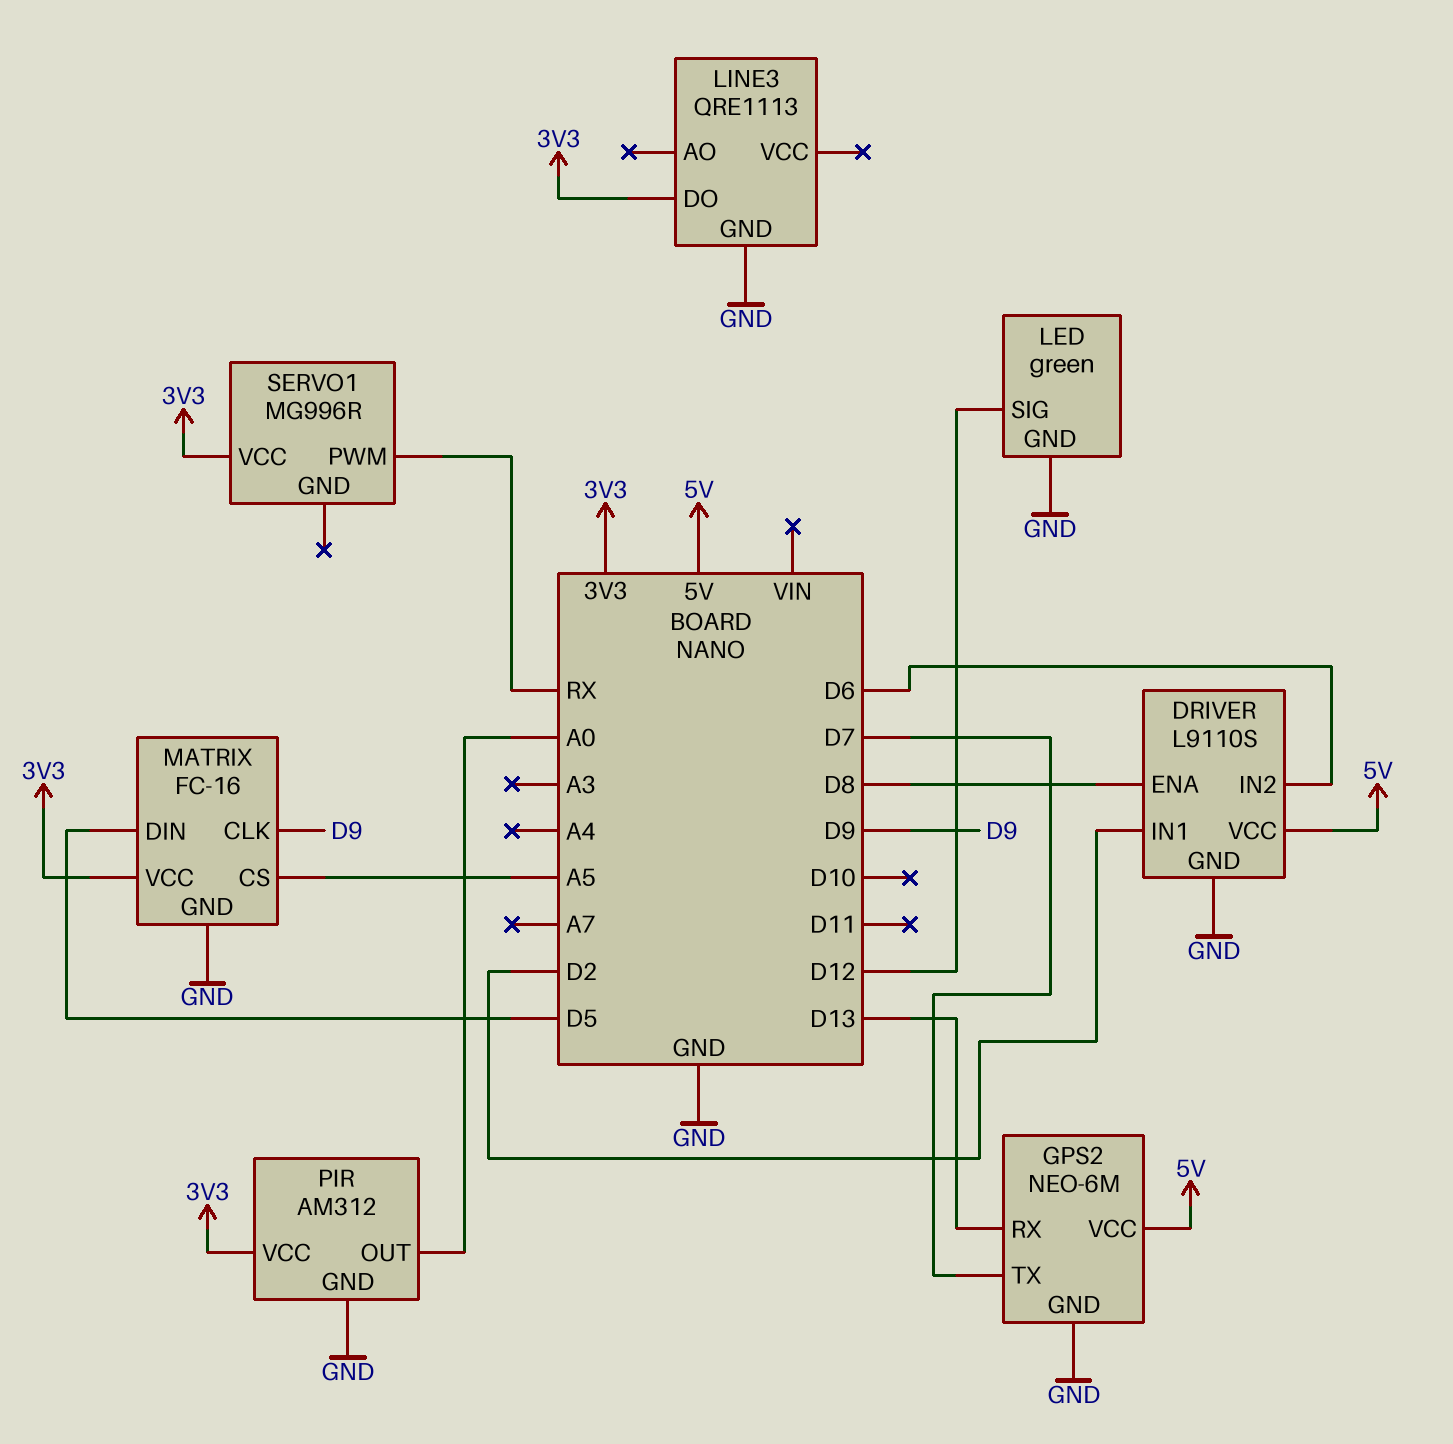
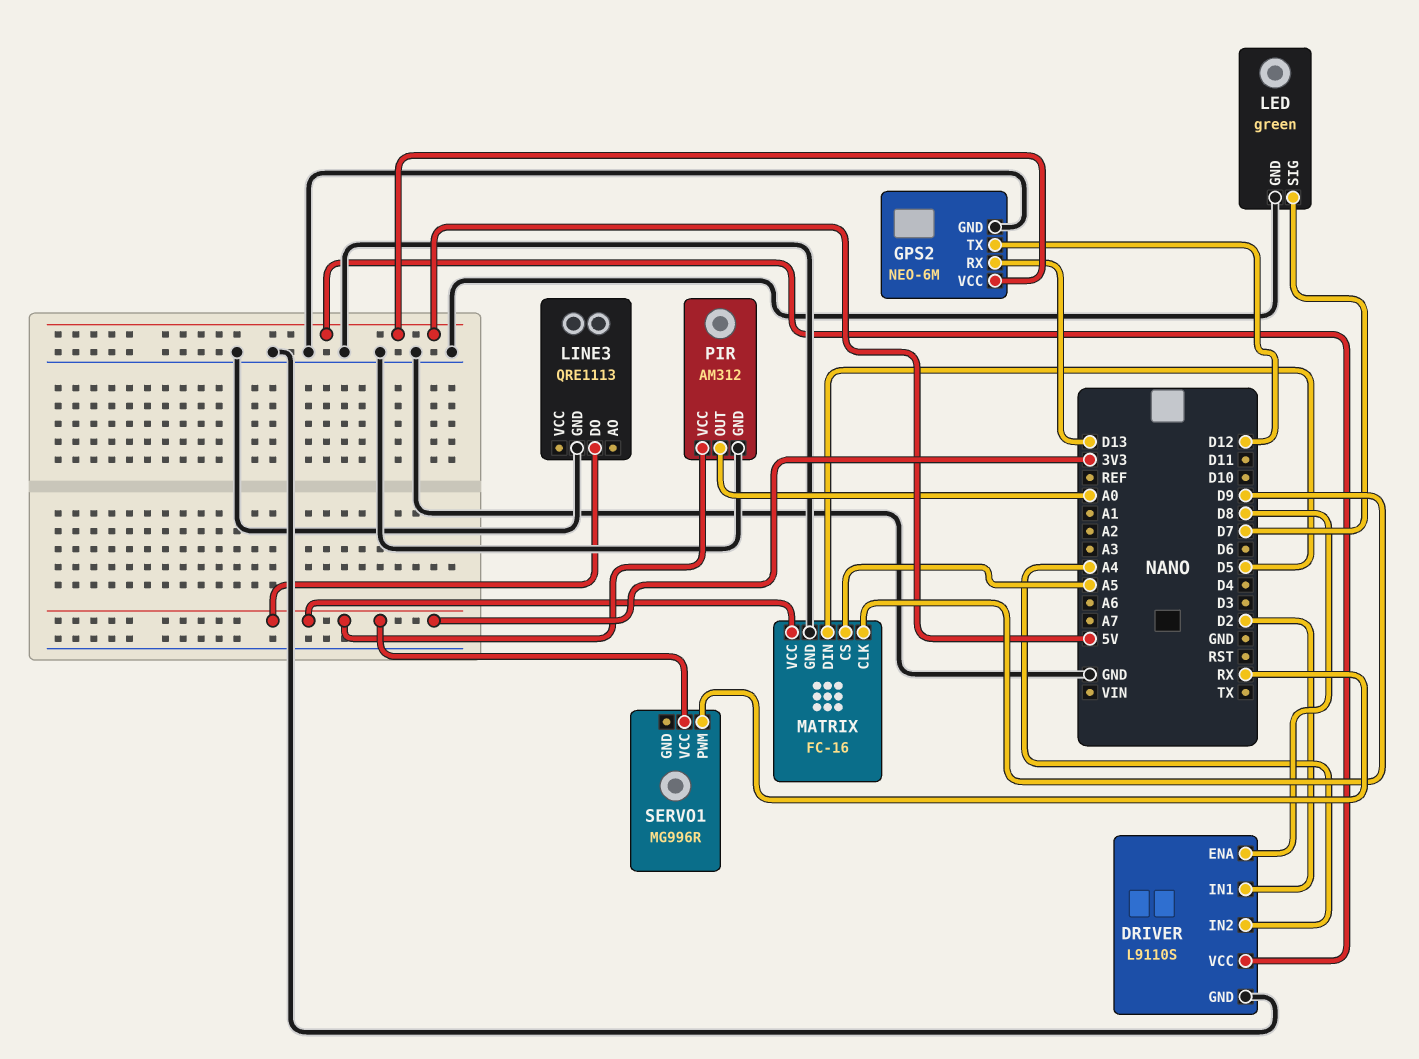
DRIVER pin IN2: D6 -> A4
GPS2 pin TX: D7 -> D12
LED pin SIG: D12 -> D7

